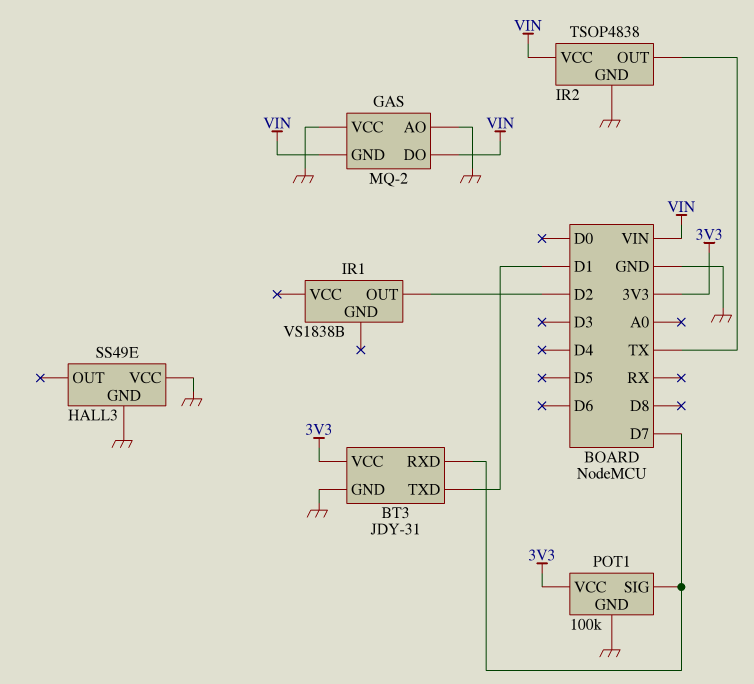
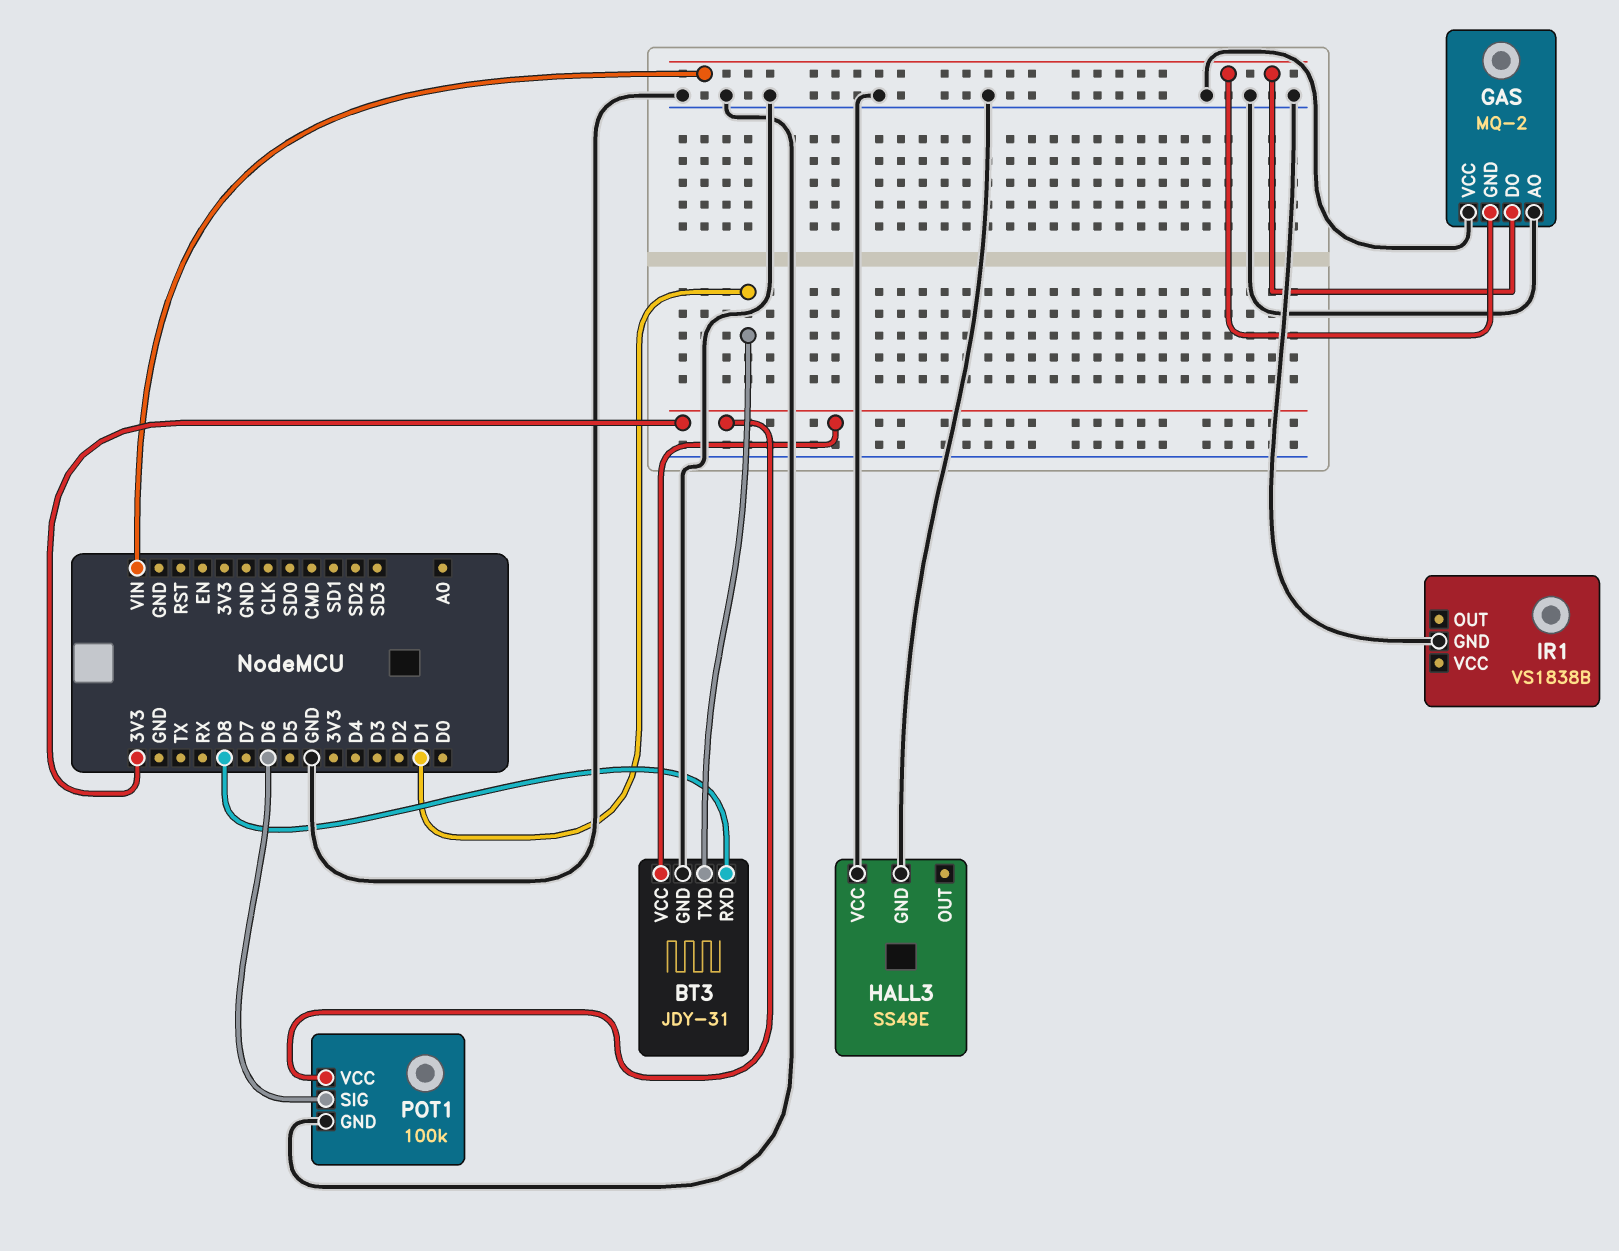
BT3 pin RXD: D7 -> D8
IR1 pin GND: none -> GND
IR1 pin OUT: D2 -> none
IR2: TSOP4838 -> none
IR2 pin GND: GND -> none
IR2 pin OUT: TX -> none
IR2 pin VCC: VIN -> none
POT1 pin SIG: D7 -> D6

